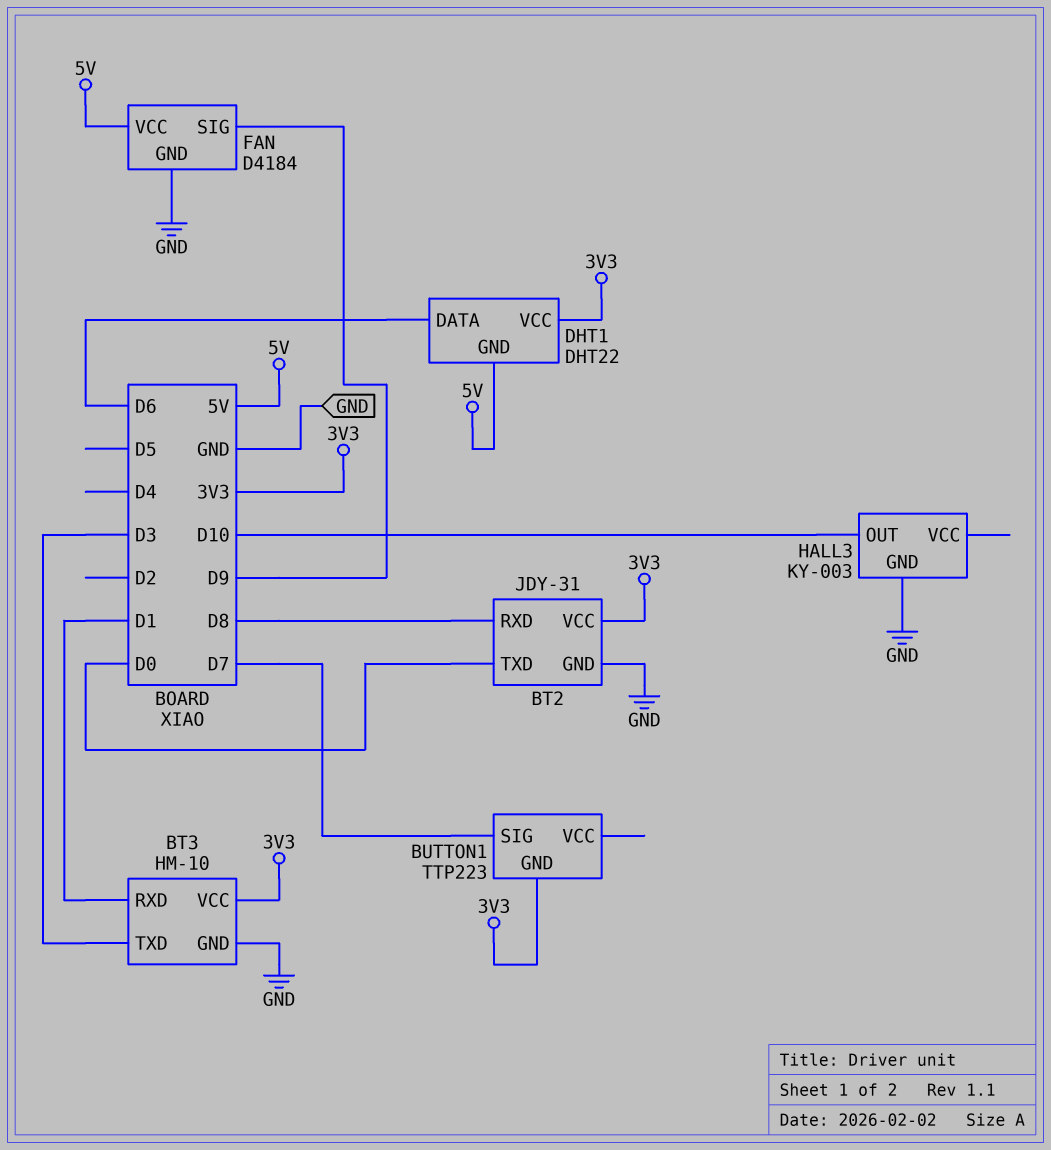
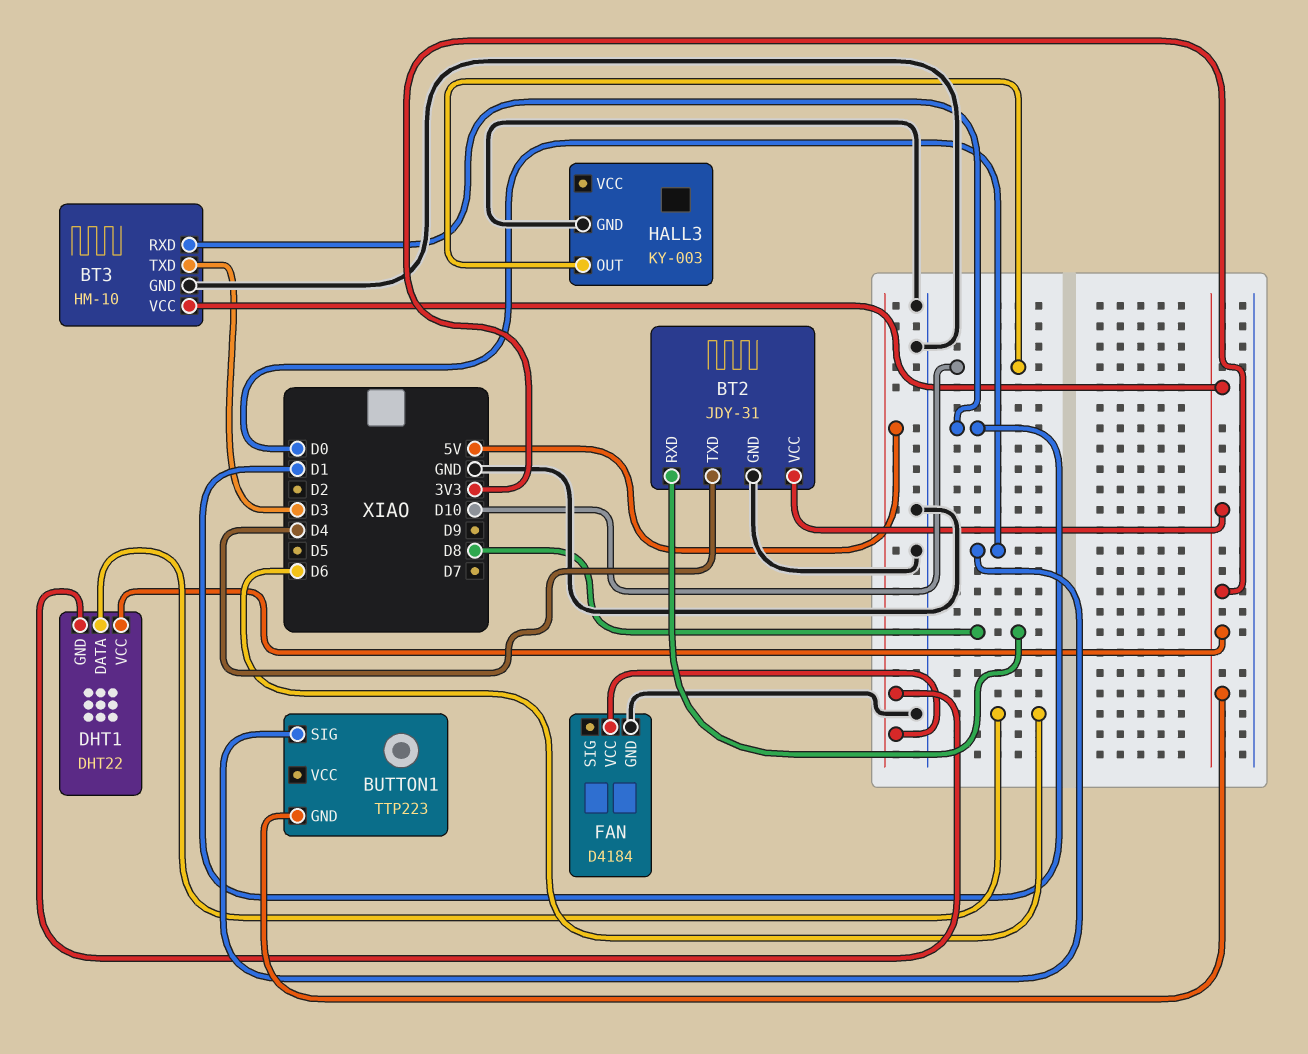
BT2 pin TXD: D0 -> D4
BUTTON1 pin SIG: D7 -> D0
FAN pin SIG: D9 -> none

